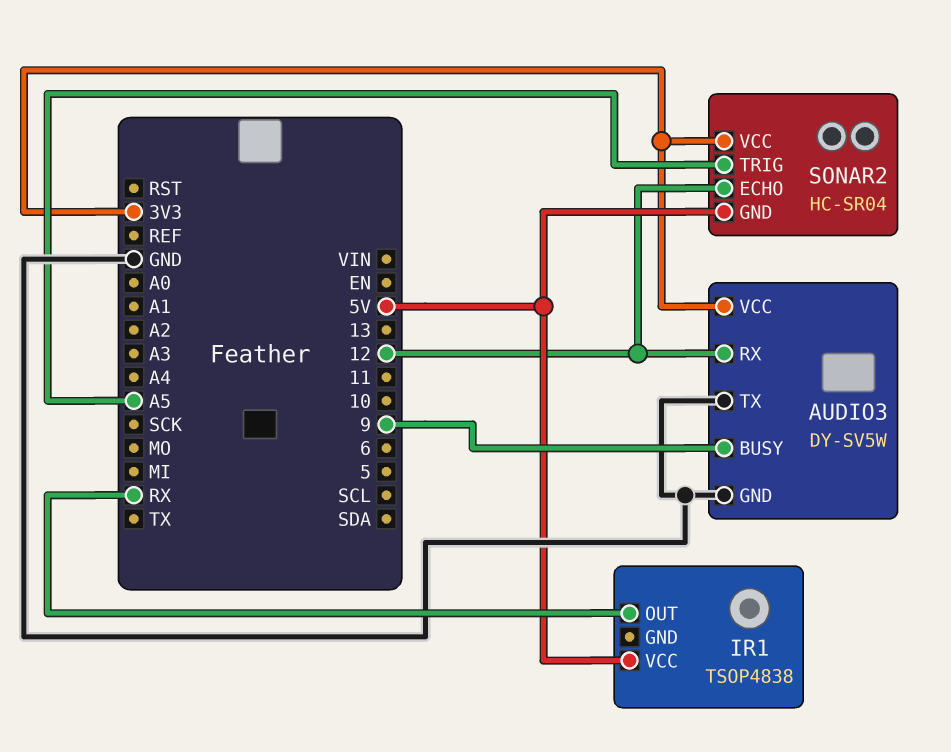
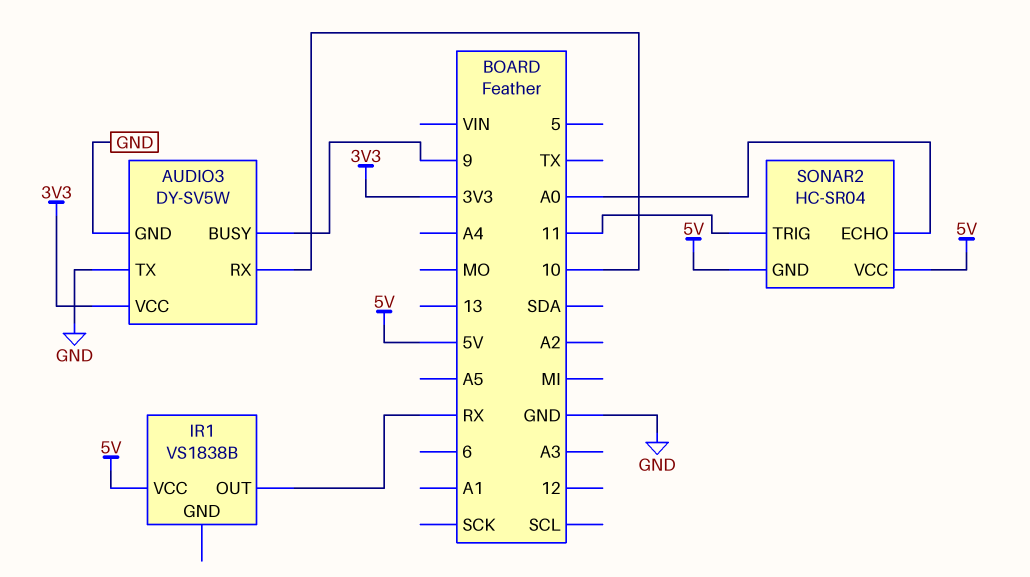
AUDIO3 pin RX: 12 -> 10
IR1: TSOP4838 -> VS1838B
SONAR2 pin ECHO: 12 -> A0
SONAR2 pin TRIG: A5 -> 11
SONAR2 pin VCC: 3V3 -> 5V

